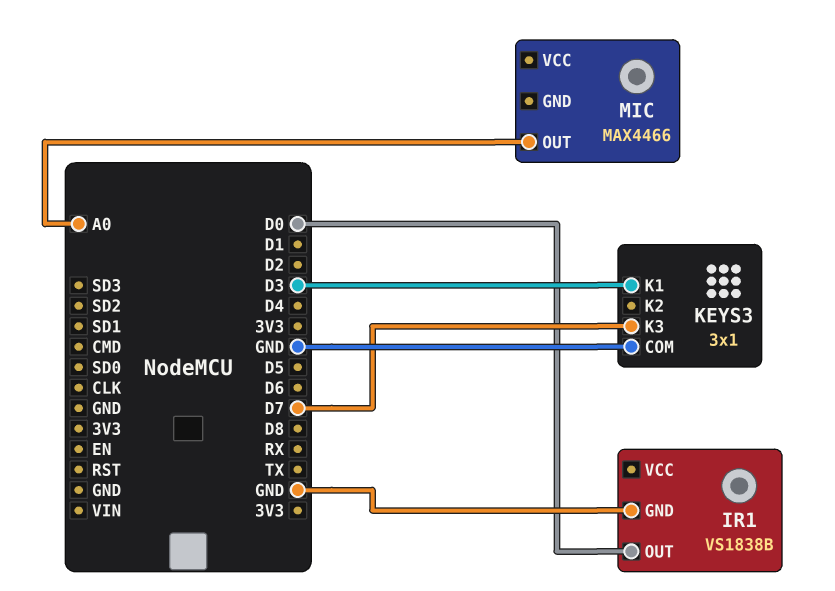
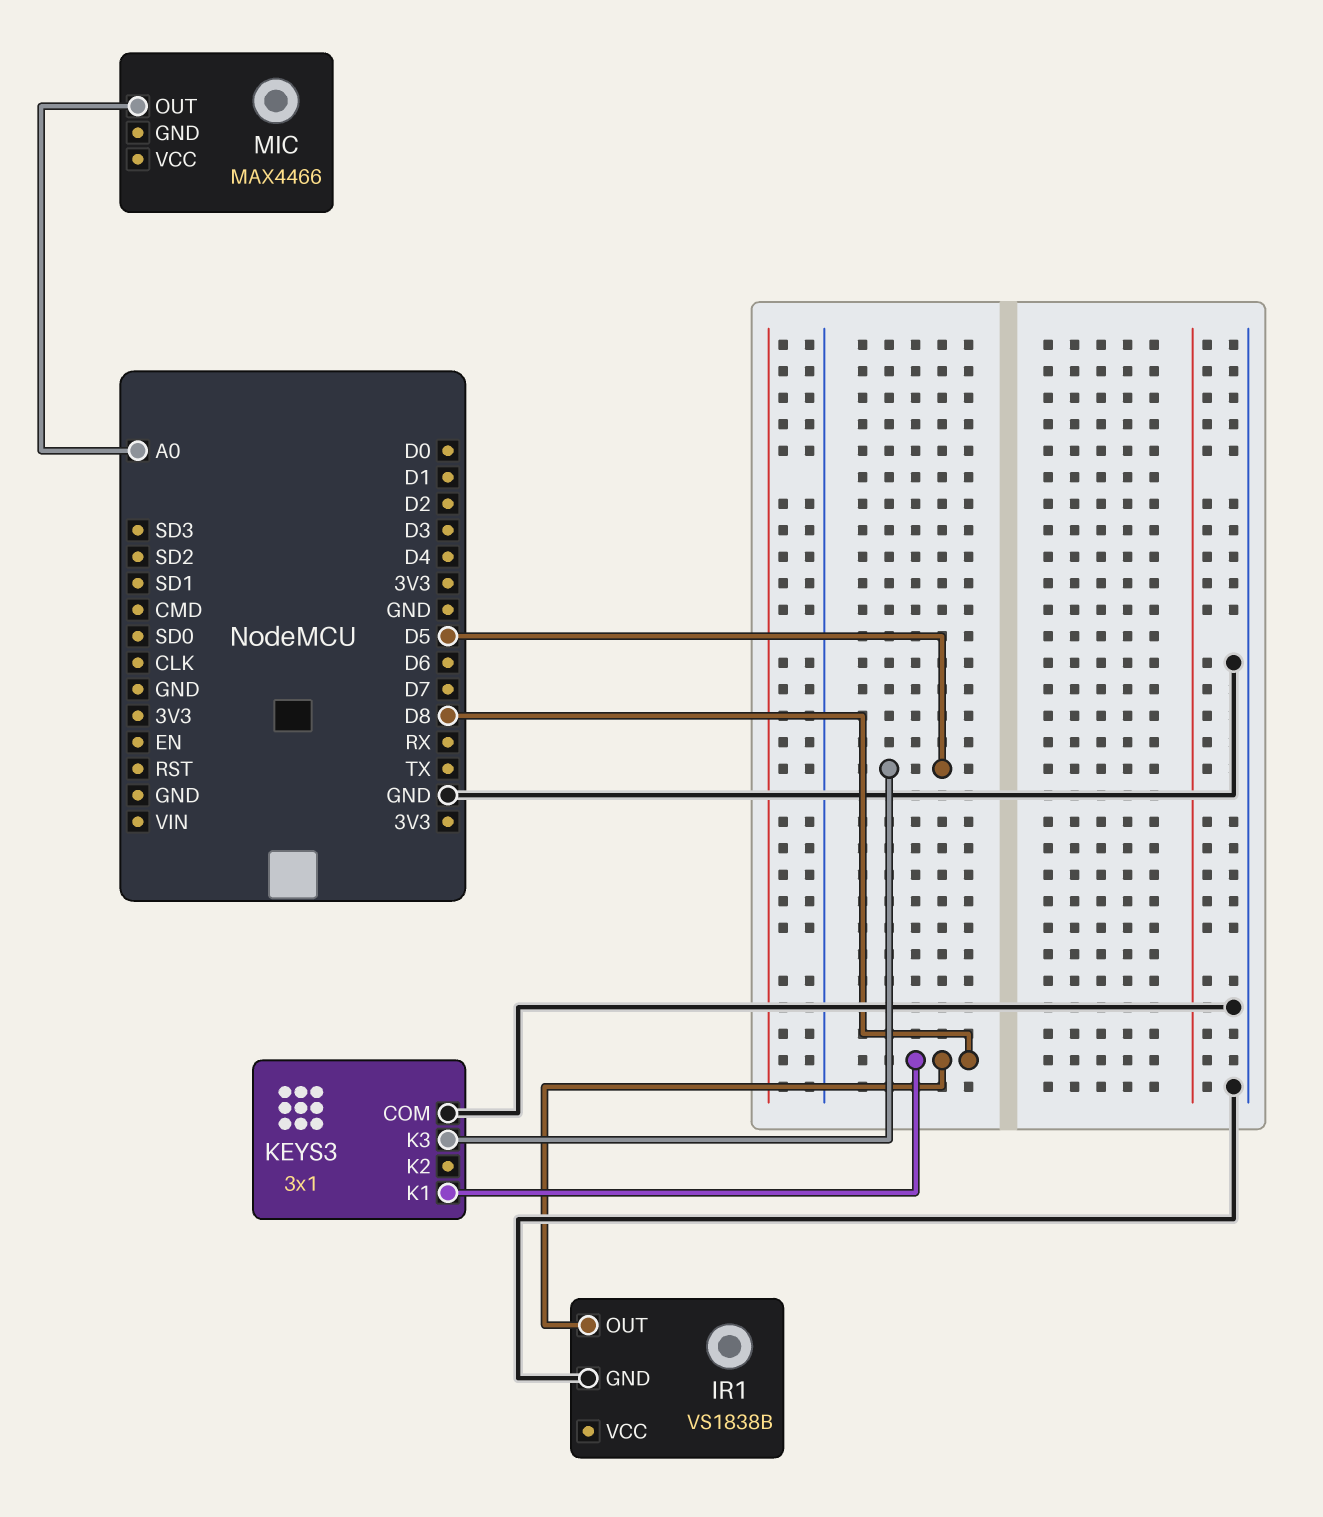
IR1 pin OUT: D0 -> D8
KEYS3 pin K1: D3 -> D8
KEYS3 pin K3: D7 -> D5

